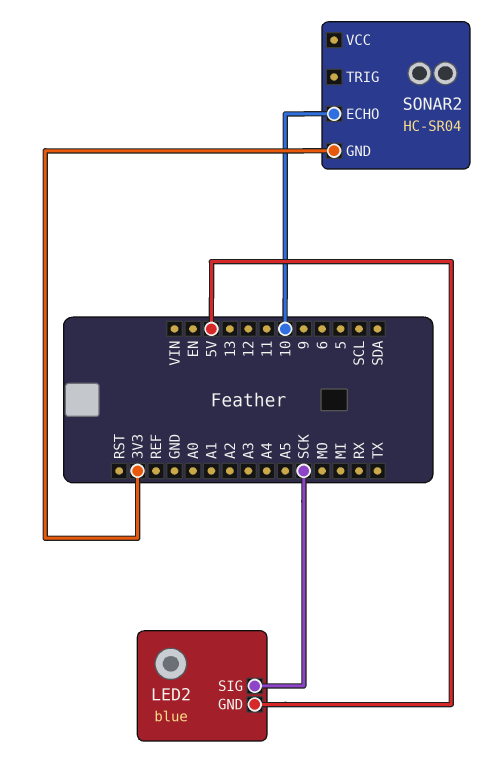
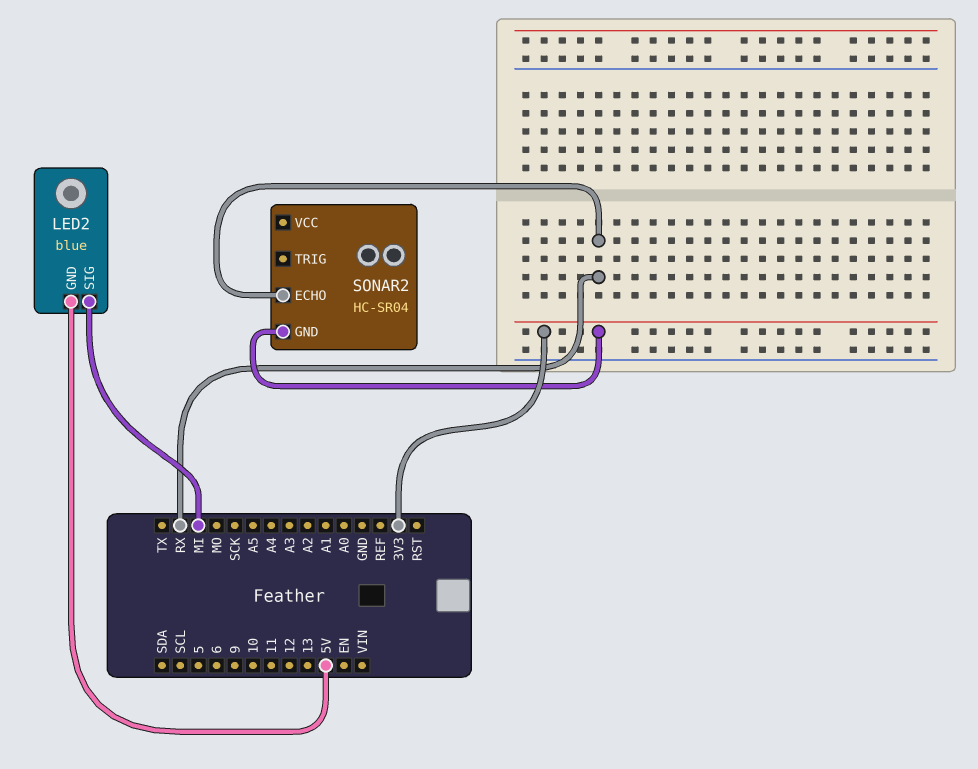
LED2 pin SIG: SCK -> MI
SONAR2 pin ECHO: 10 -> RX

